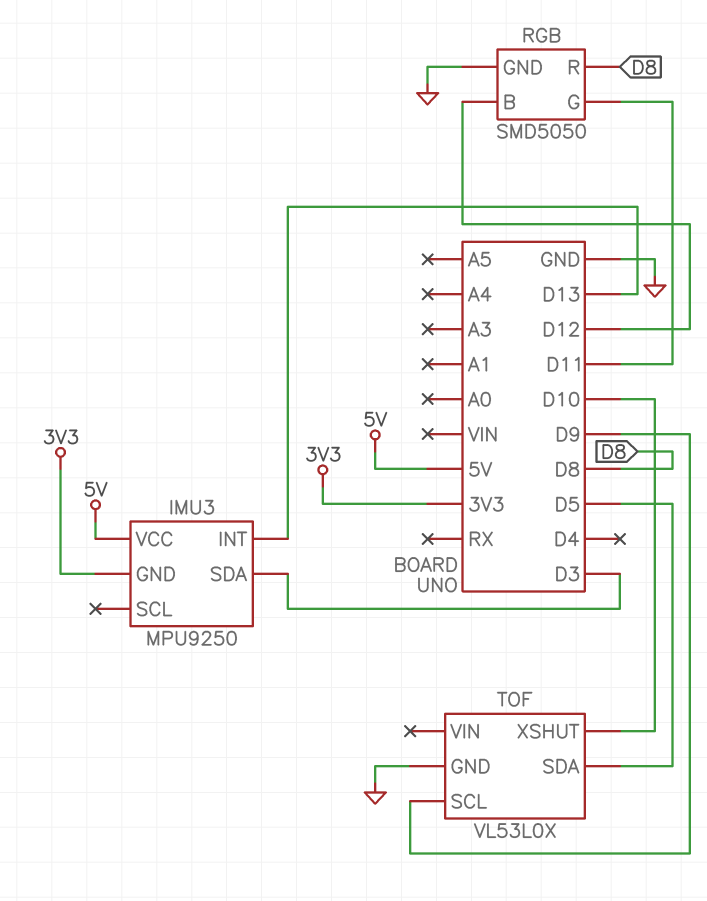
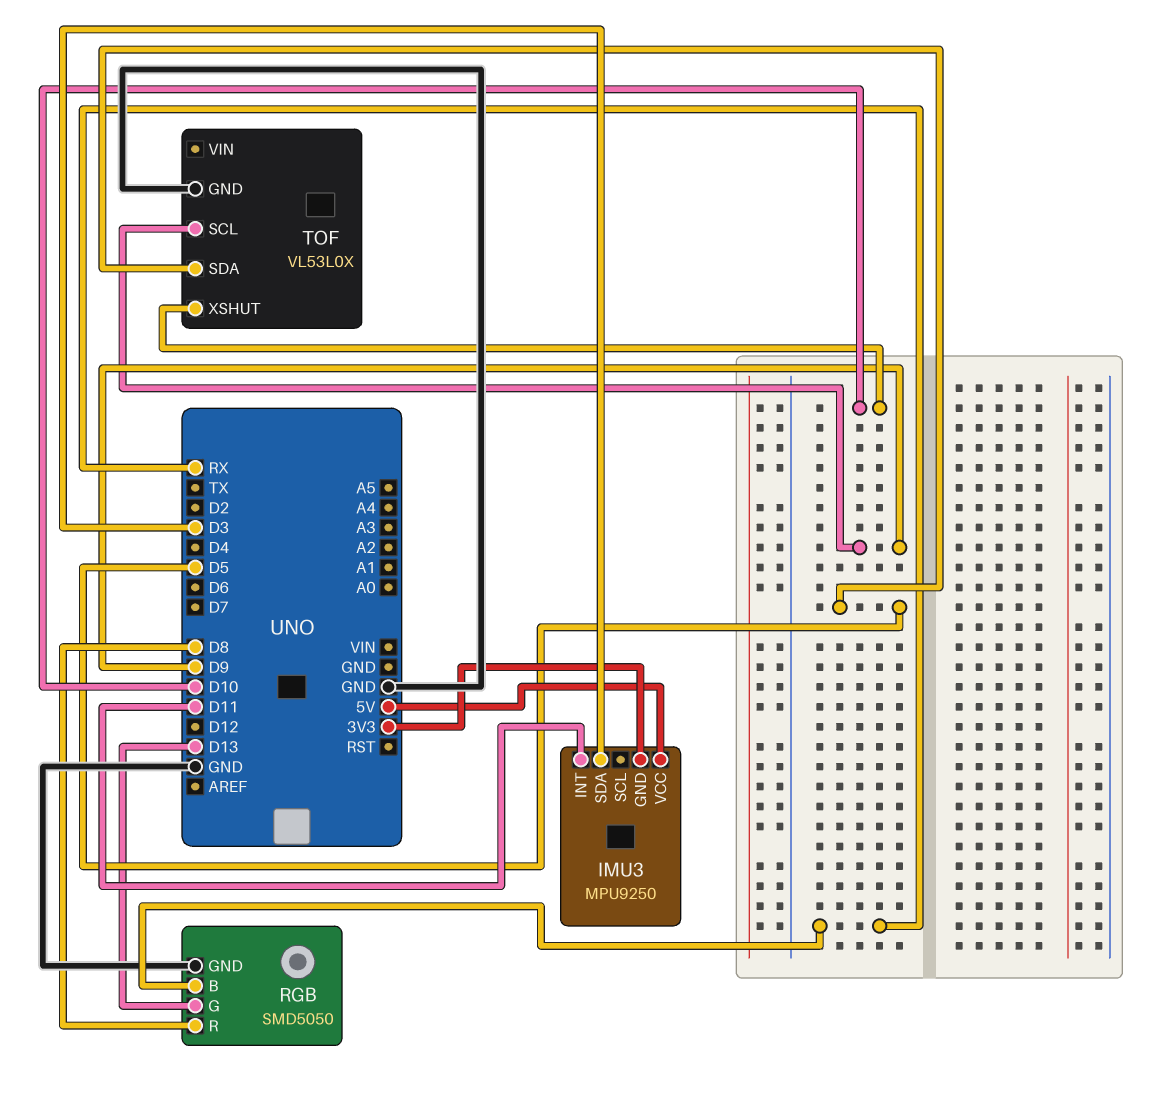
IMU3 pin INT: D13 -> D11
RGB pin B: D12 -> RX
RGB pin G: D11 -> D13

